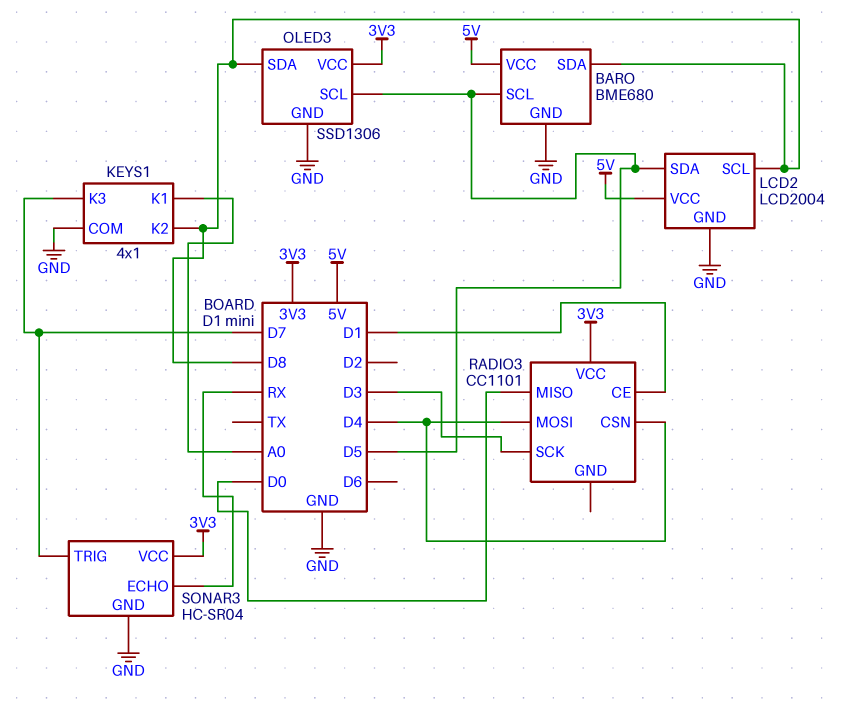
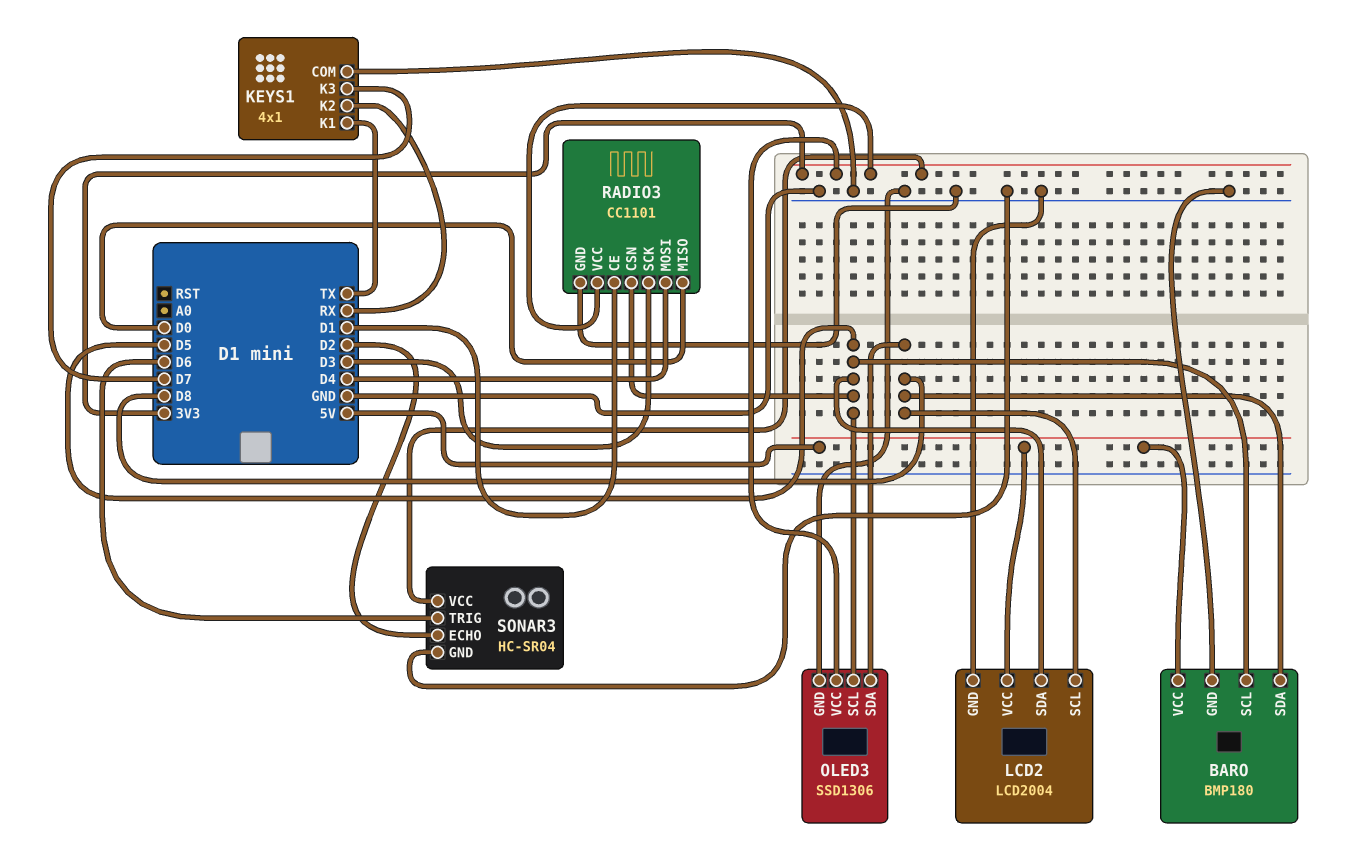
BARO: BME680 -> BMP180
KEYS1 pin K1: A0 -> TX
KEYS1 pin K2: D8 -> RX
RADIO3 pin CSN: D4 -> D5
RADIO3 pin GND: none -> GND
SONAR3 pin ECHO: RX -> D2
SONAR3 pin TRIG: D7 -> D6

